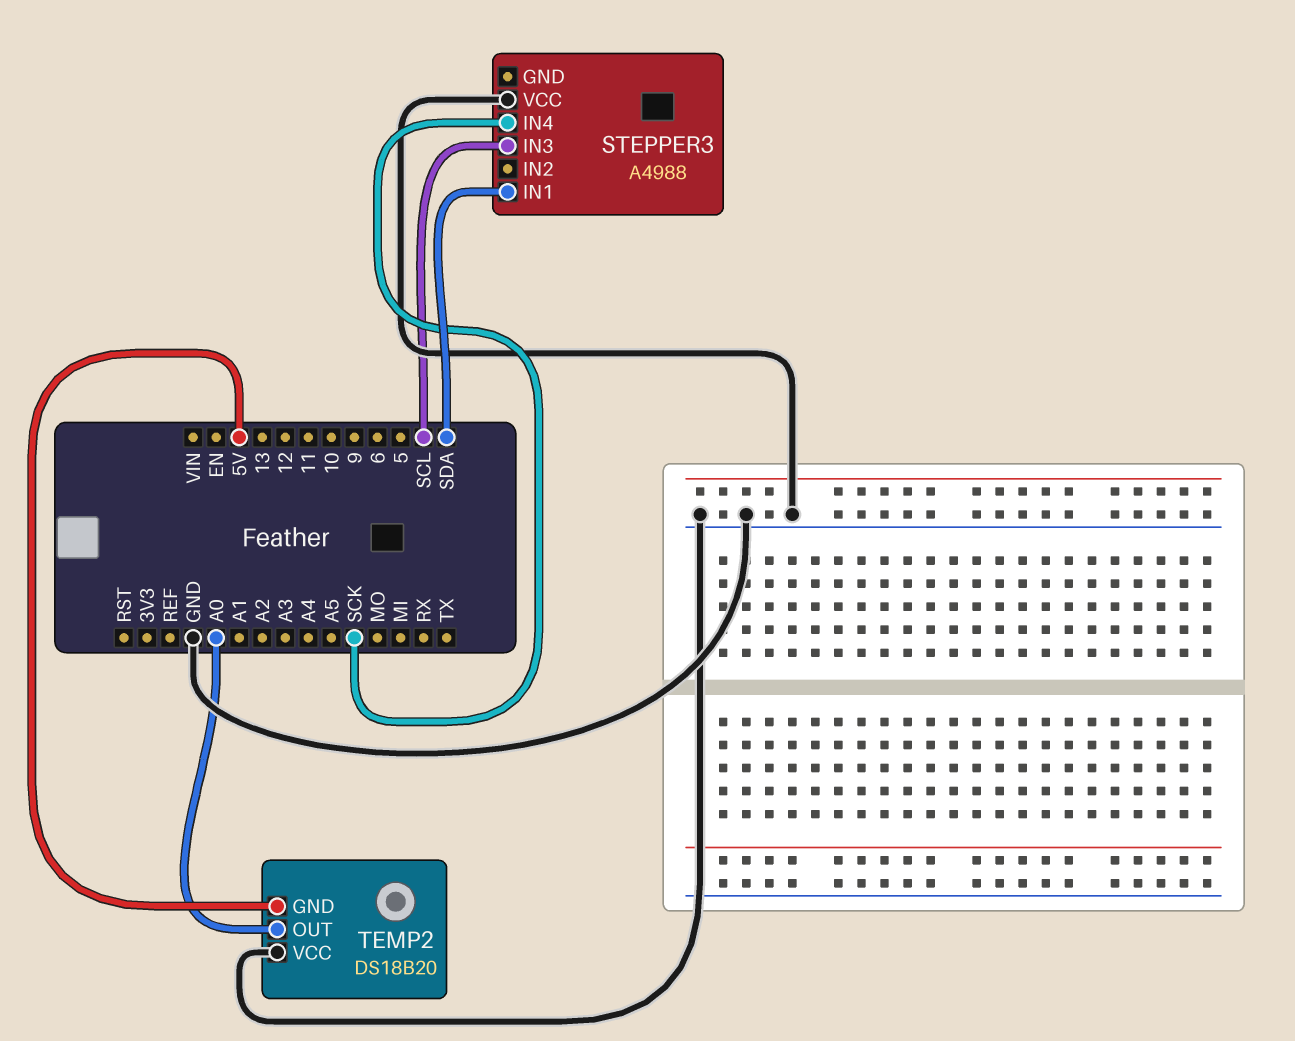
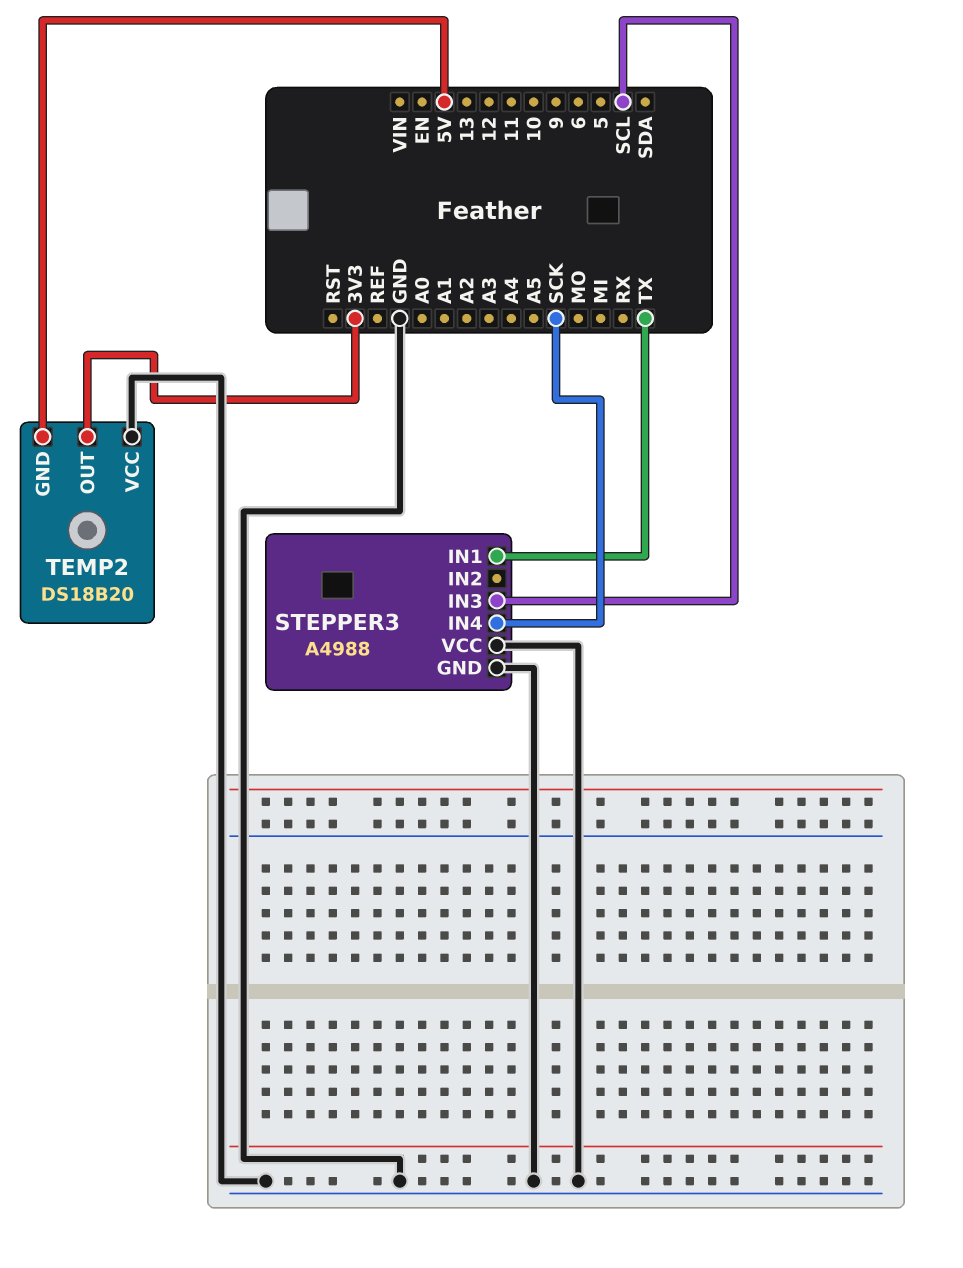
STEPPER3 pin GND: none -> GND
STEPPER3 pin IN1: SDA -> TX
TEMP2 pin OUT: A0 -> 3V3

